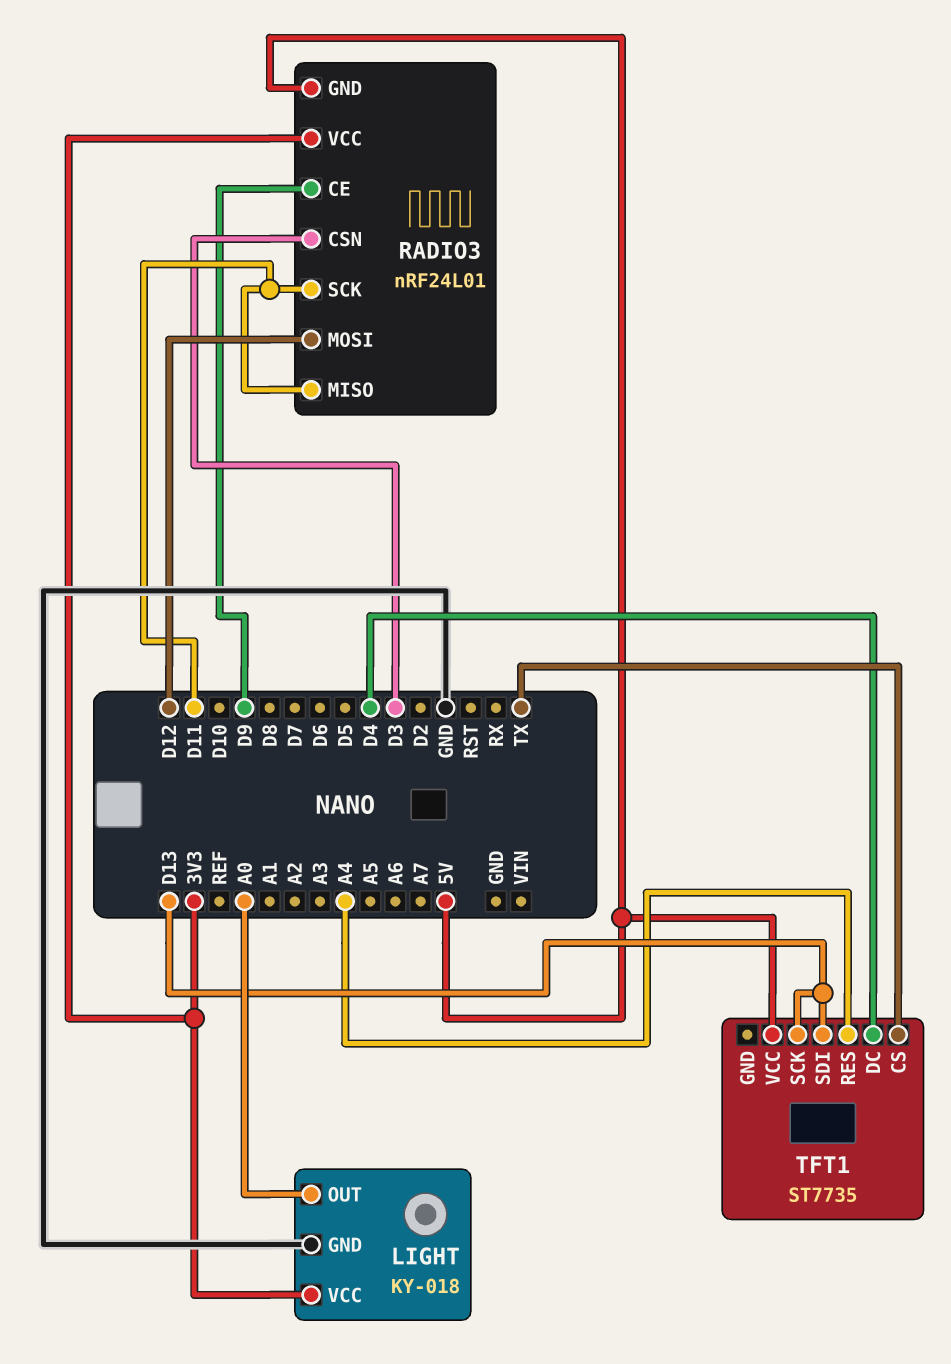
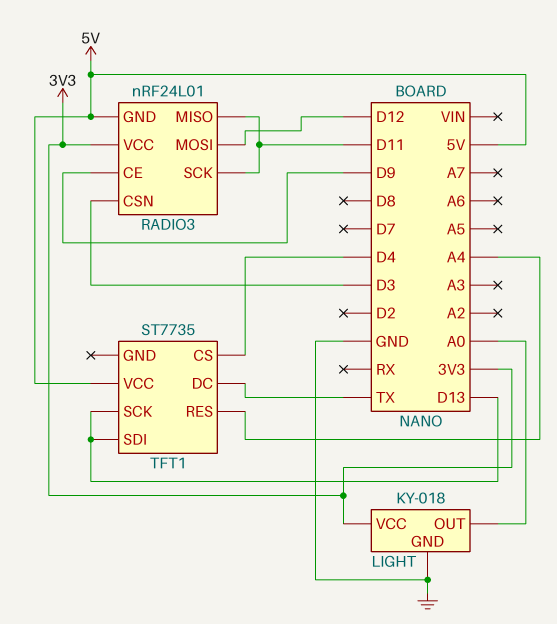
TFT1 pin CS: TX -> D4
TFT1 pin DC: D4 -> TX

